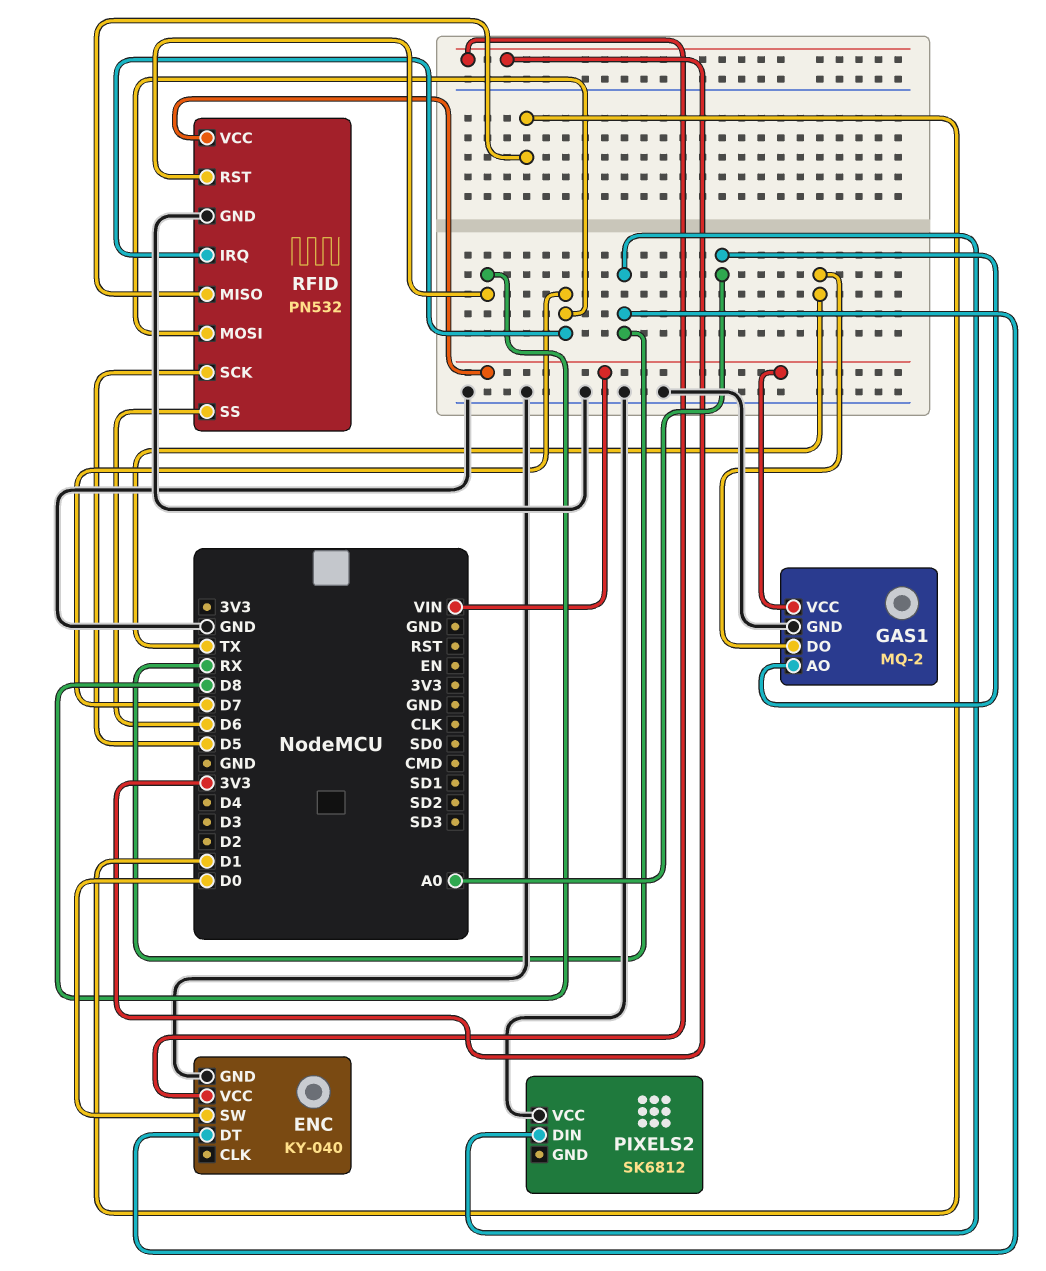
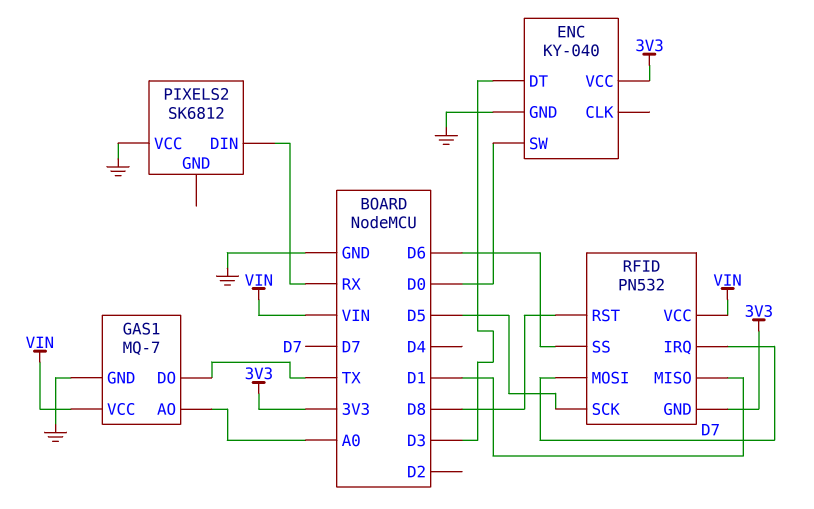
ENC pin DT: RX -> D3
GAS1: MQ-2 -> MQ-7
RFID pin GND: GND -> 3V3

